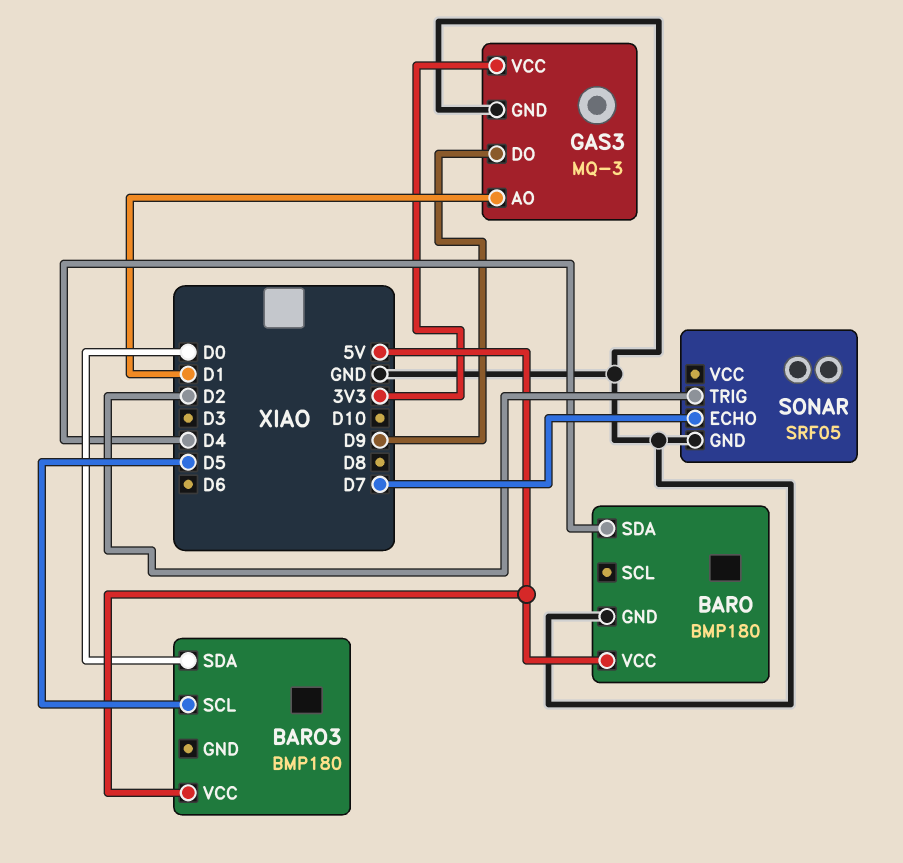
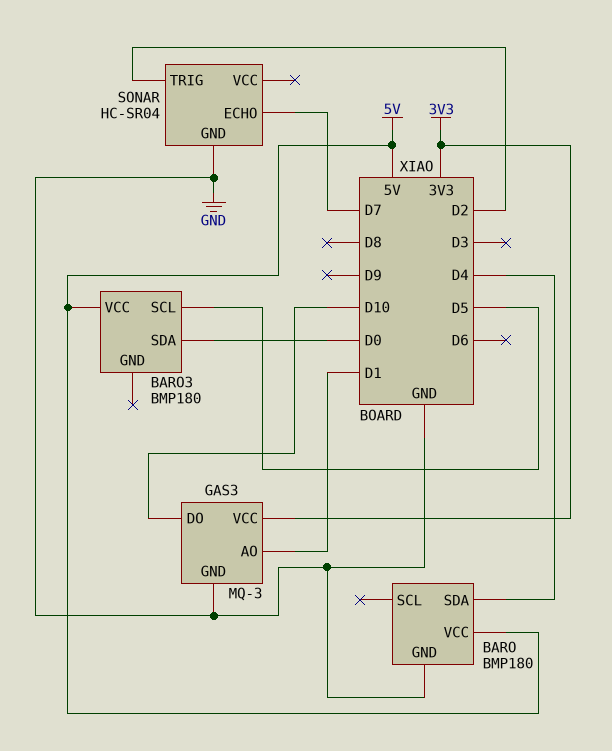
GAS3 pin DO: D9 -> D10
SONAR: SRF05 -> HC-SR04

